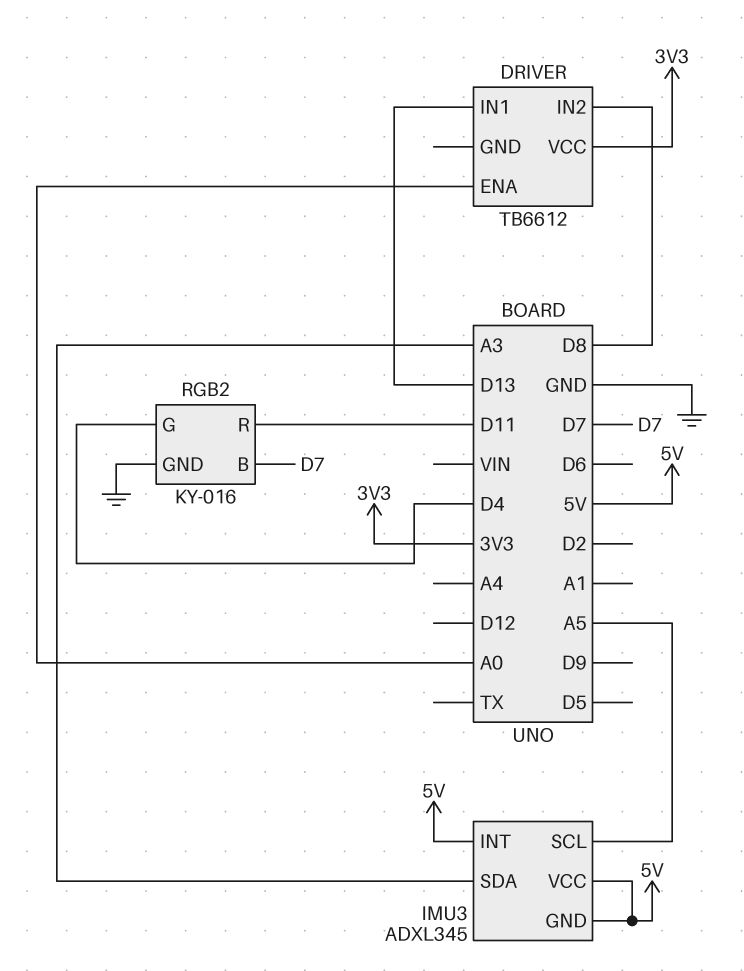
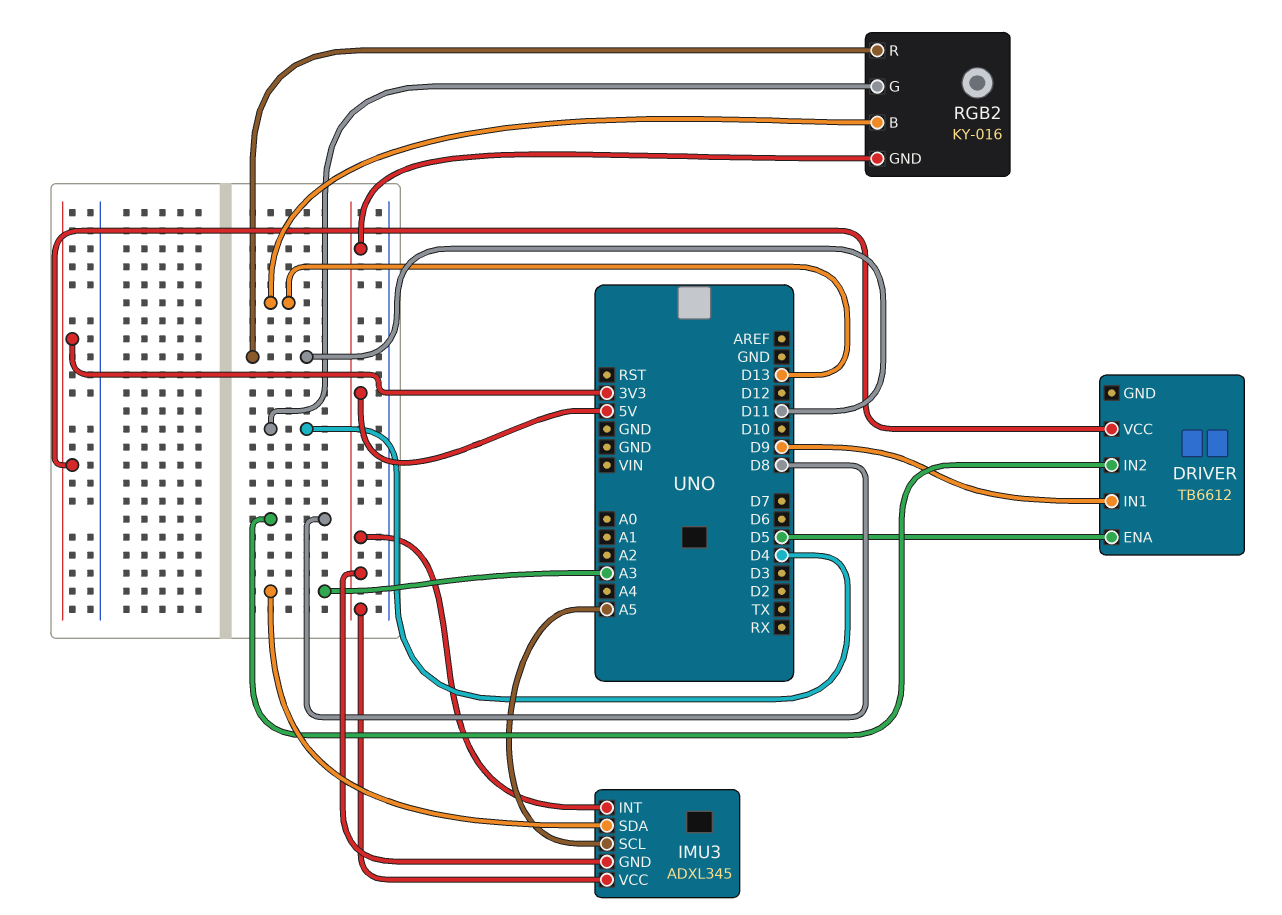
DRIVER pin ENA: A0 -> D5
DRIVER pin IN1: D13 -> D9
RGB2 pin B: D7 -> D13
RGB2 pin GND: GND -> 5V

